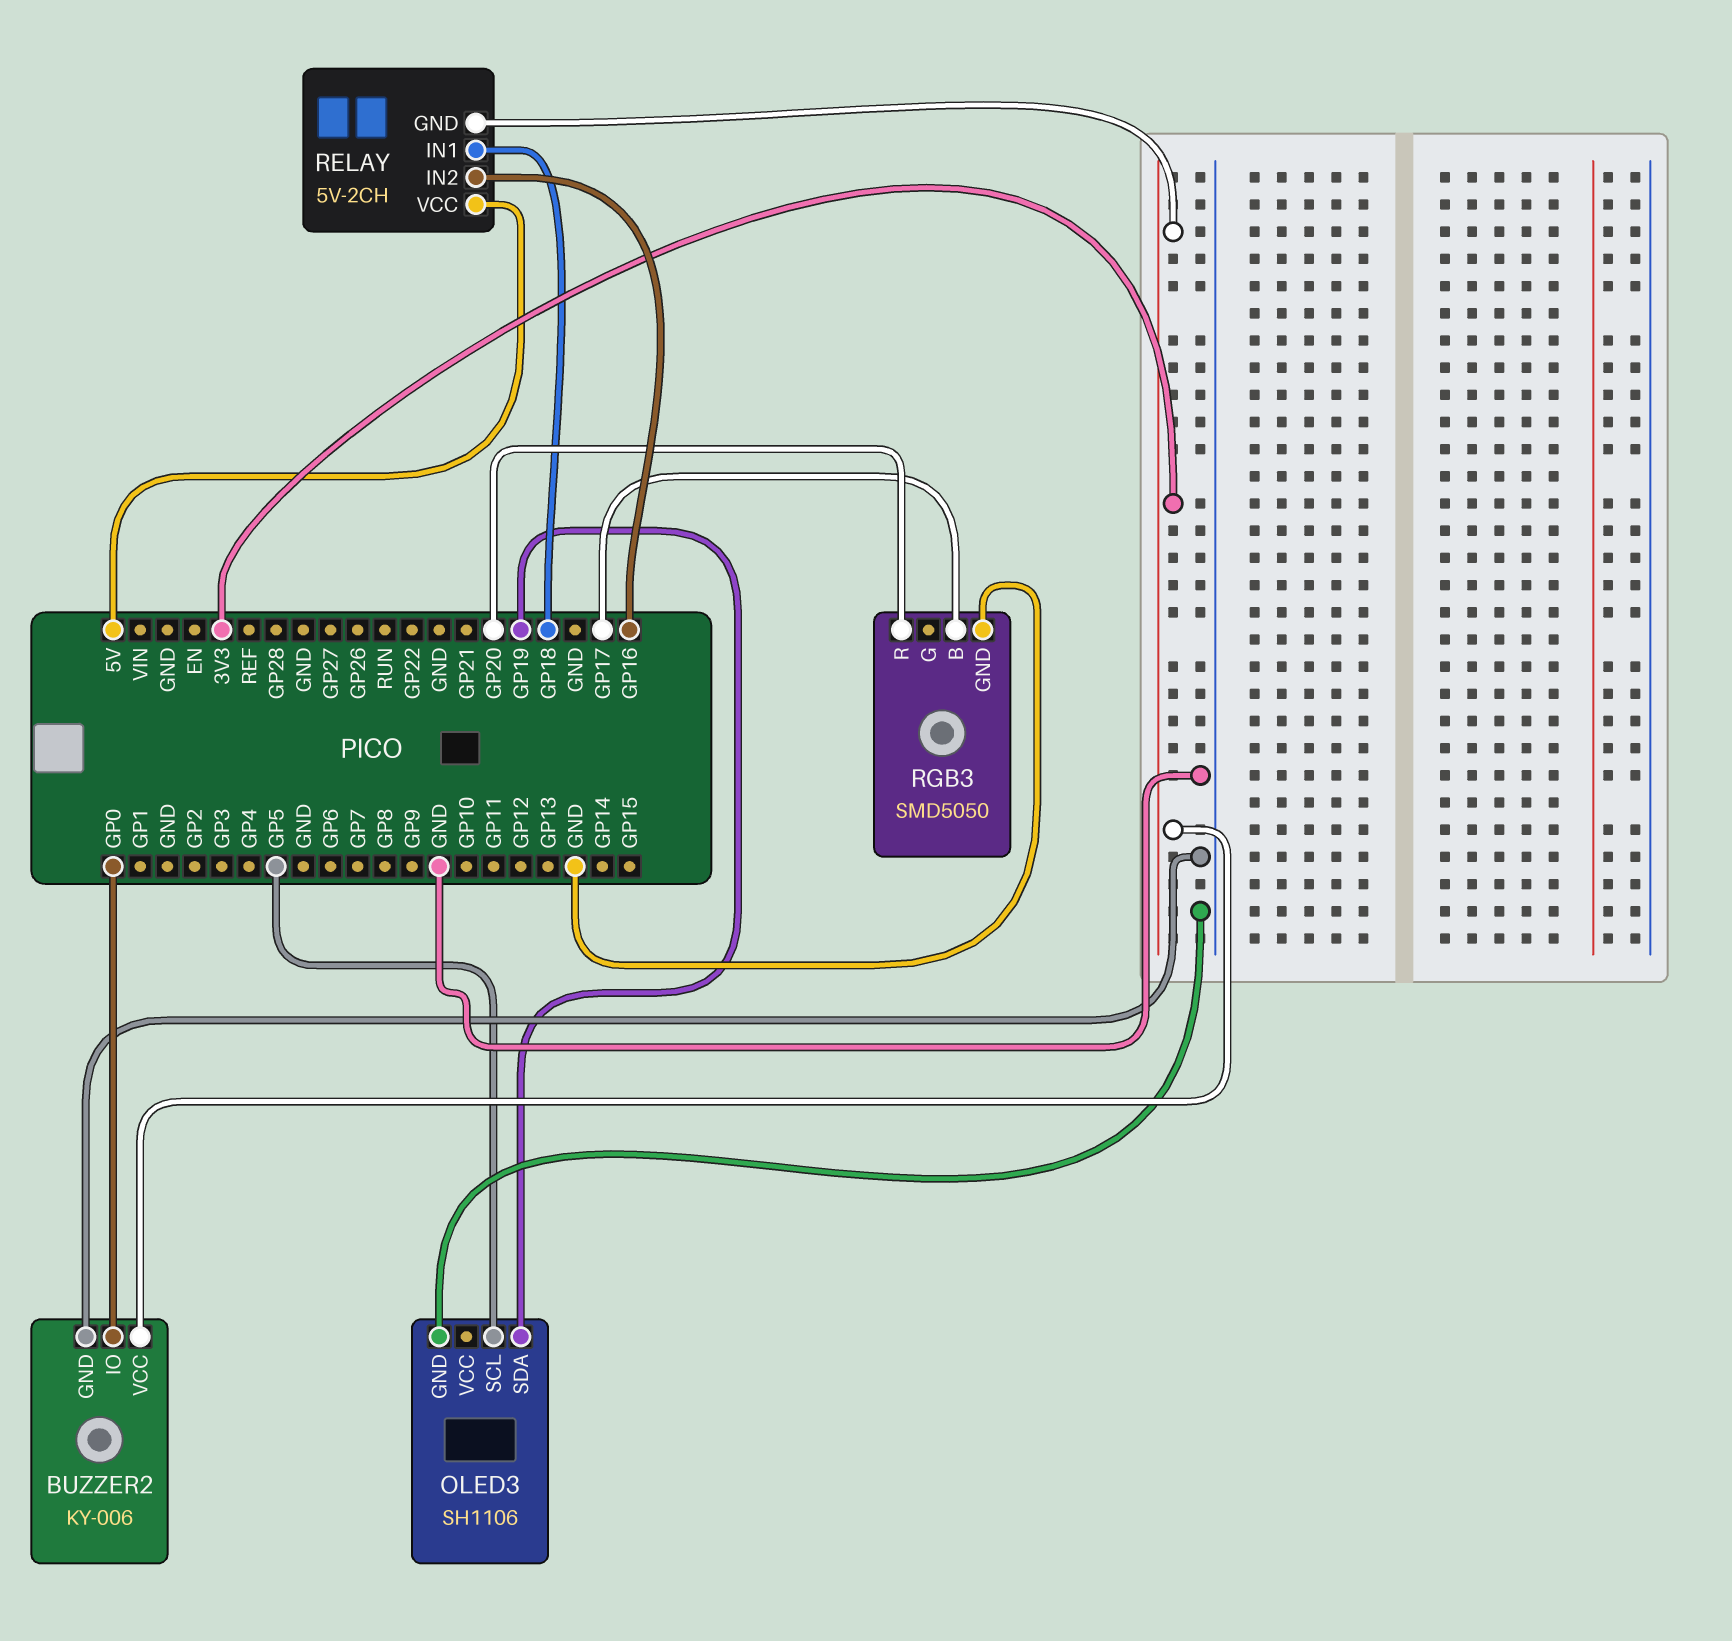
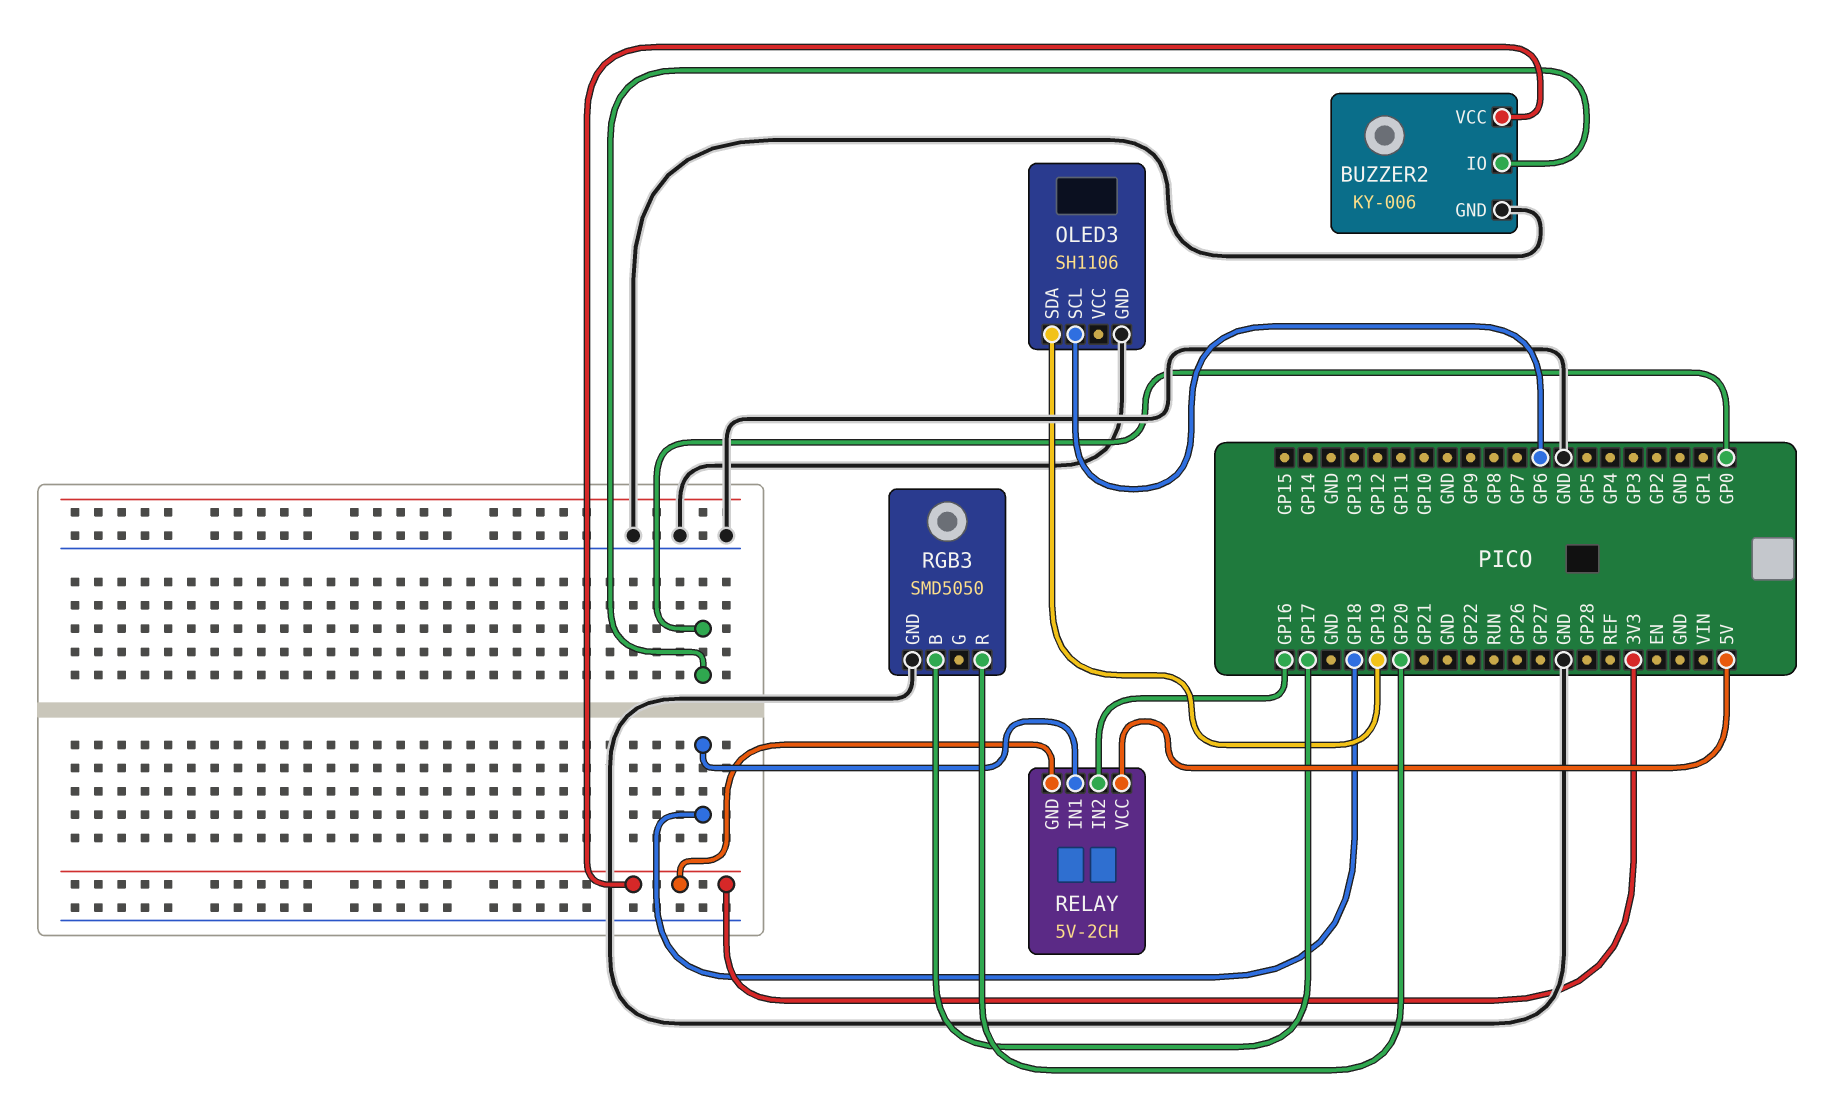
OLED3 pin SCL: GP5 -> GP6

